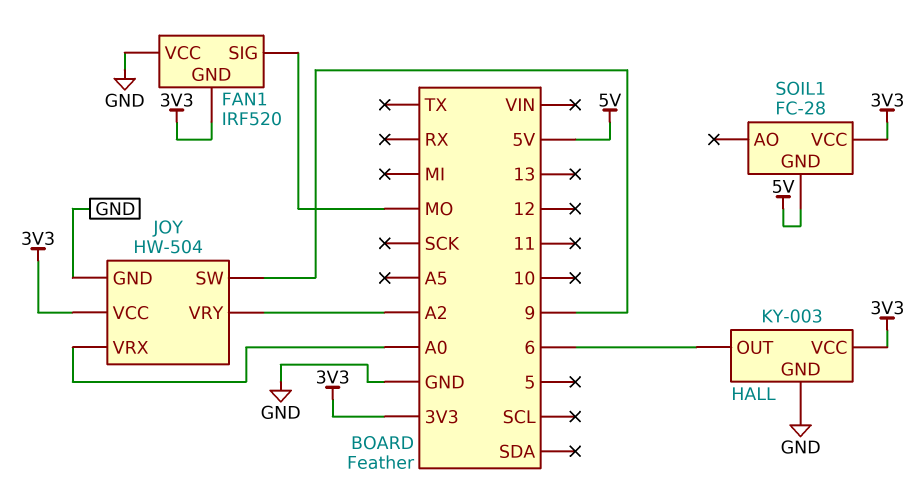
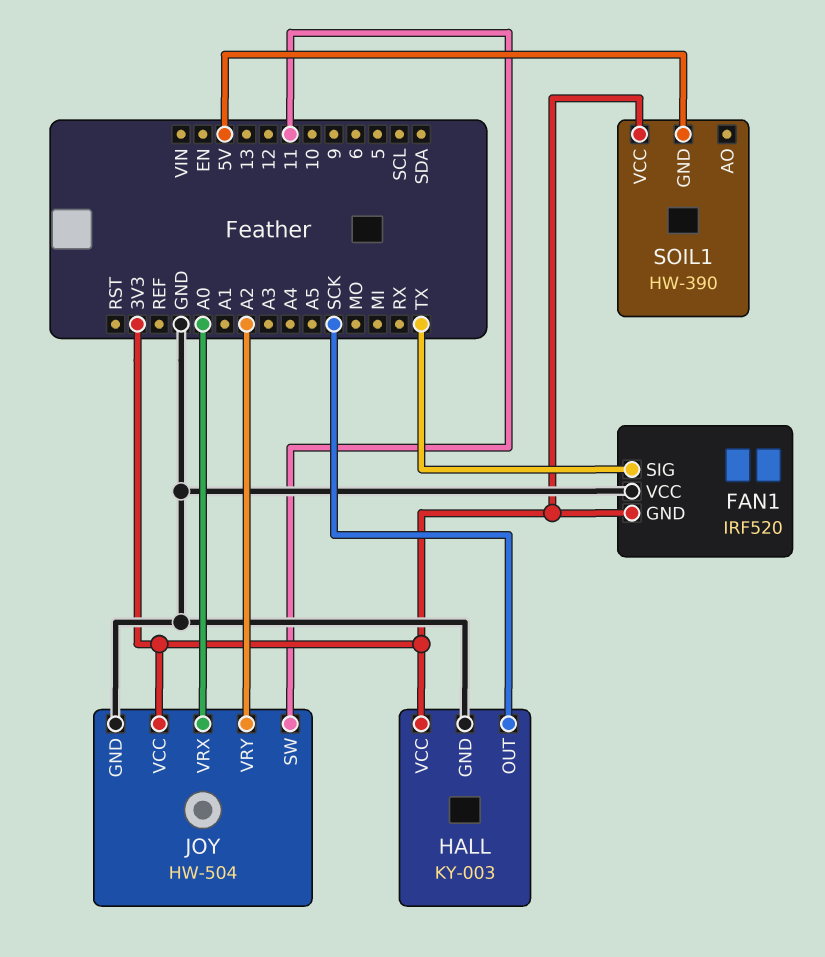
FAN1 pin SIG: MO -> TX
HALL pin OUT: 6 -> SCK
JOY pin SW: 9 -> 11
SOIL1: FC-28 -> HW-390

